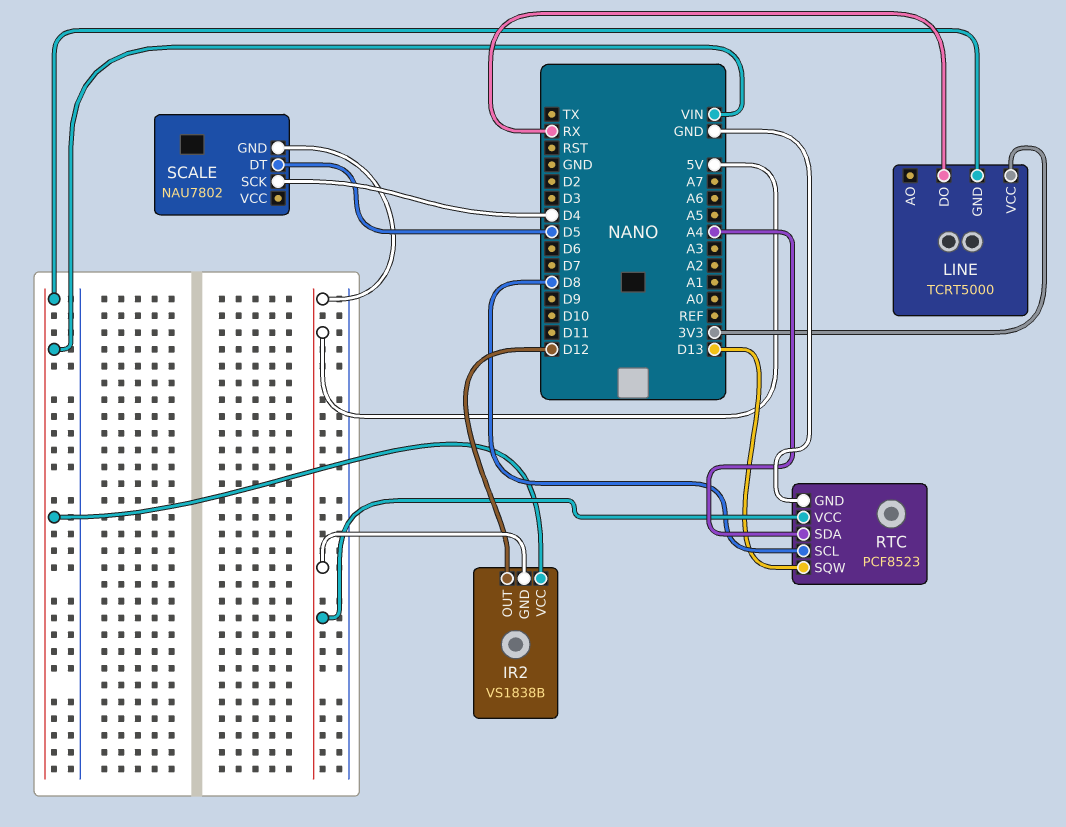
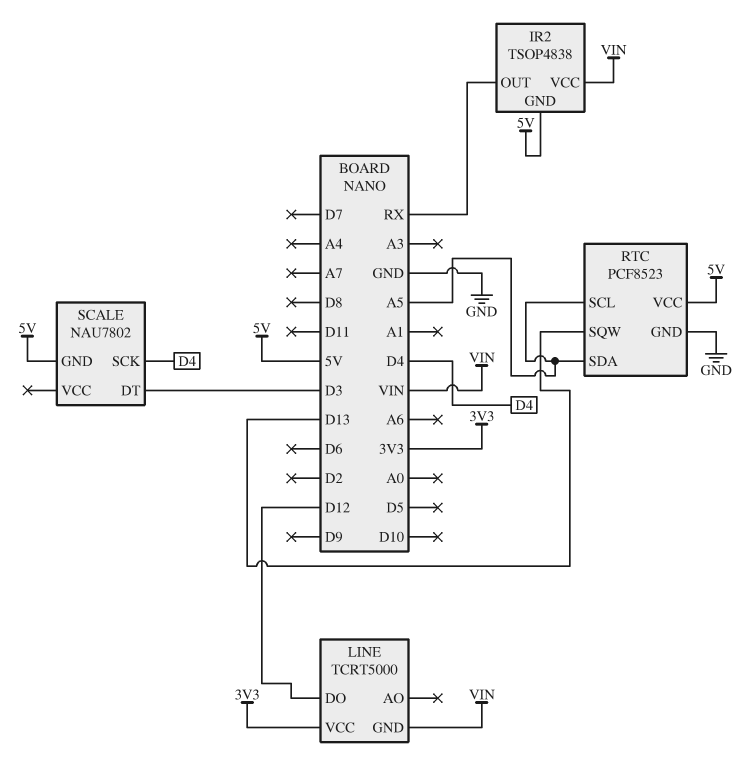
IR2: VS1838B -> TSOP4838
IR2 pin OUT: D12 -> RX
LINE pin DO: RX -> D12
RTC pin SCL: D8 -> A5
RTC pin SDA: A4 -> A5
SCALE pin DT: D5 -> D3

